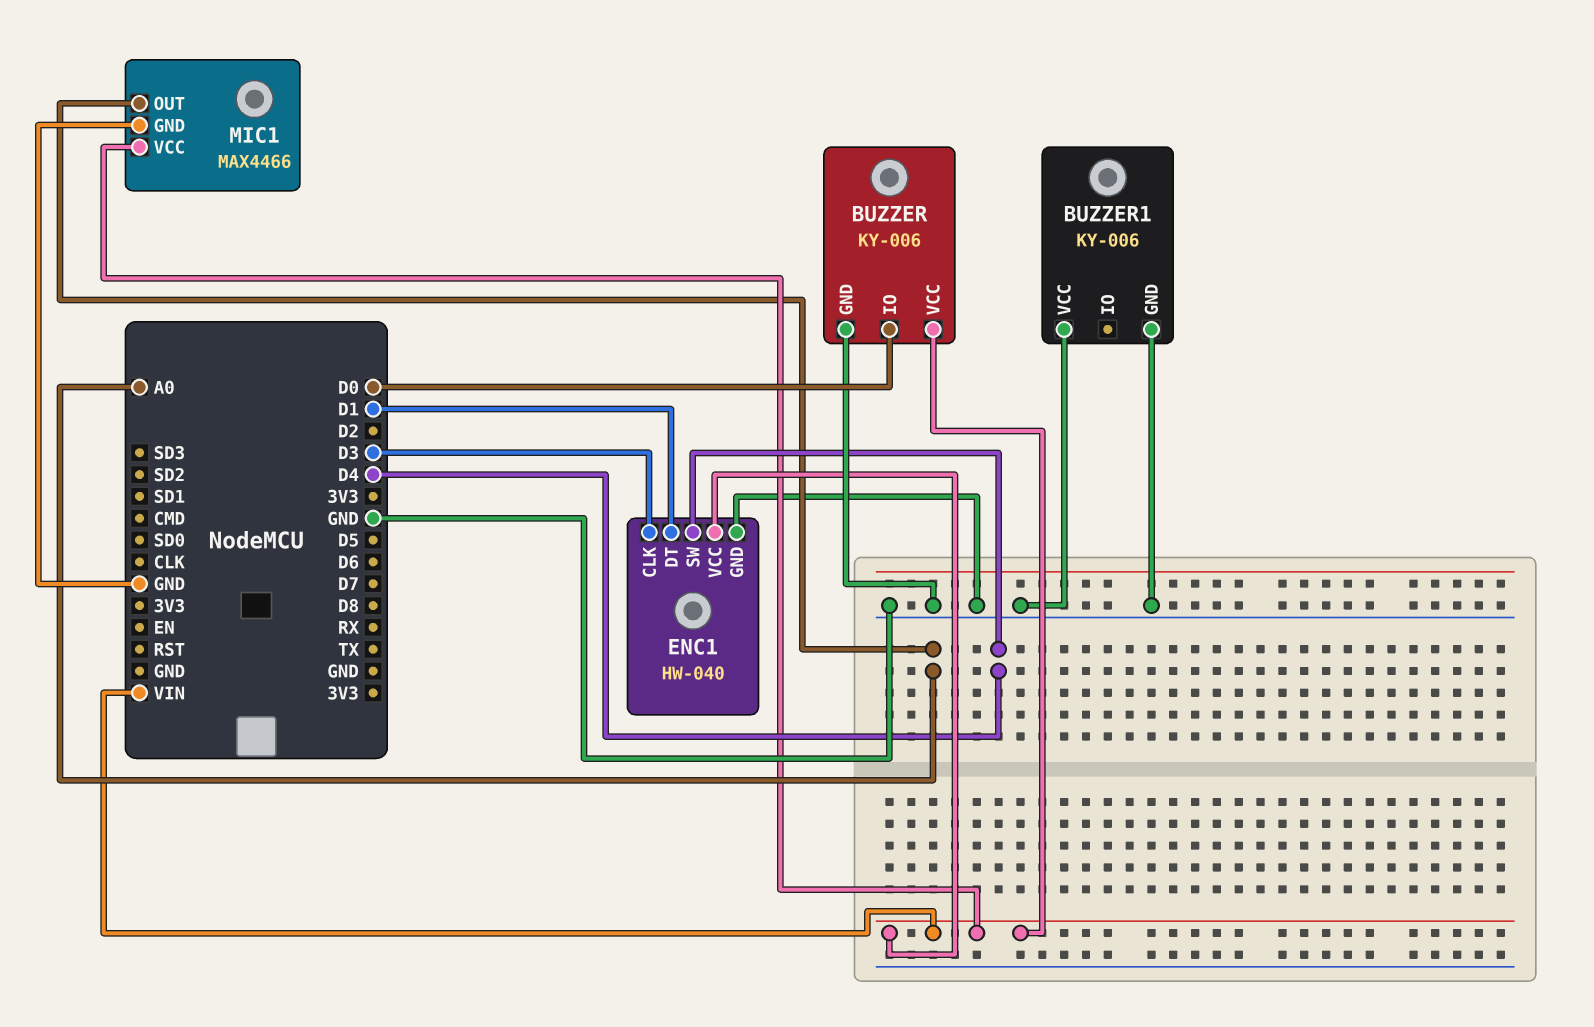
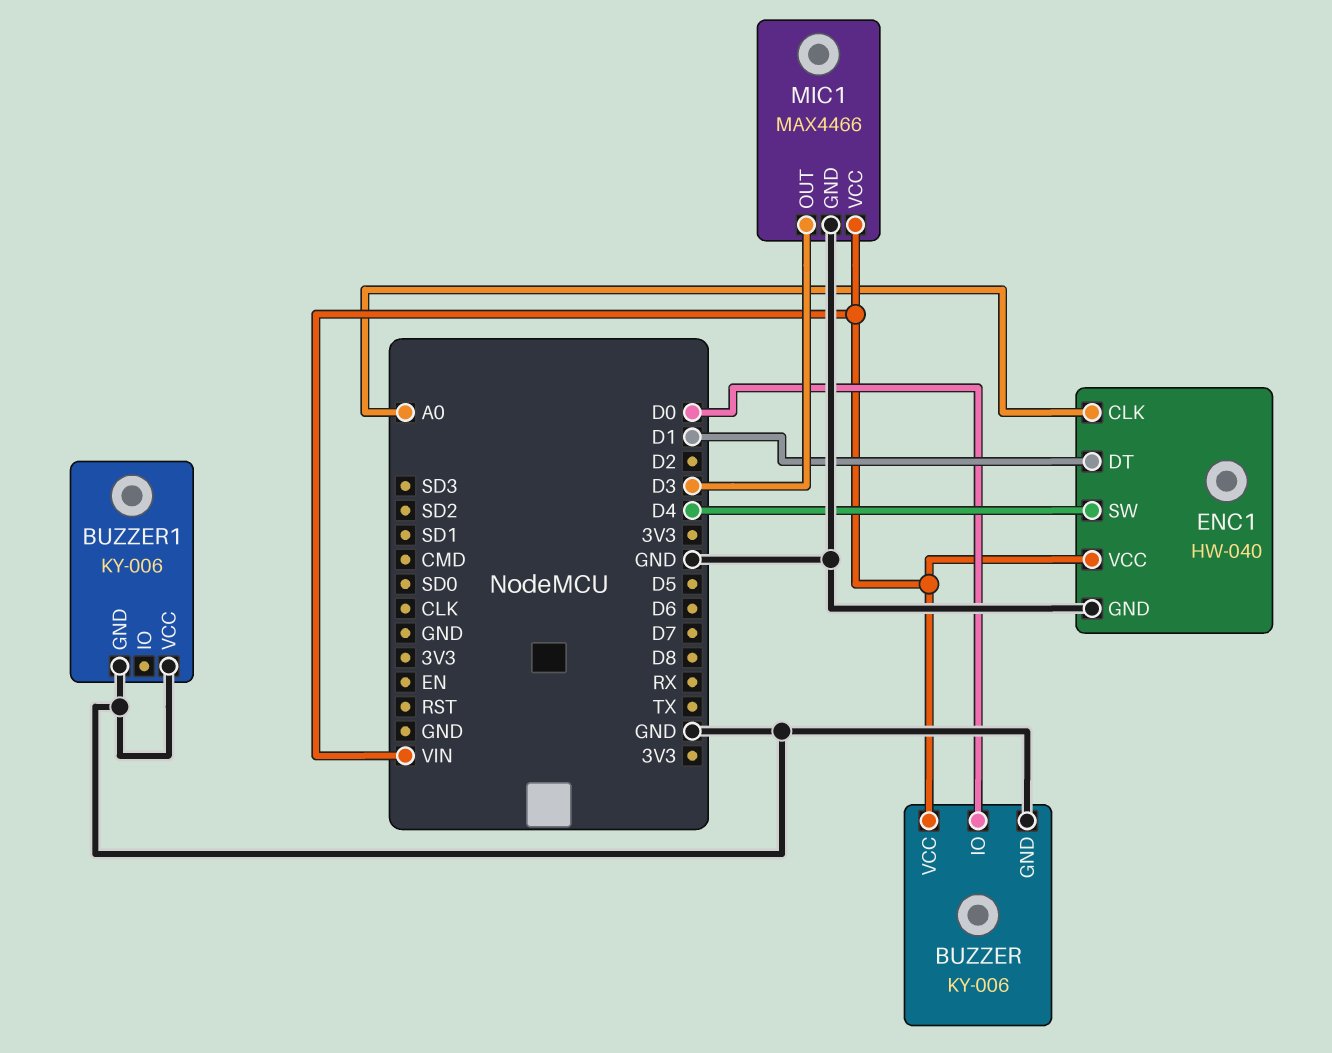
ENC1 pin CLK: D3 -> A0
MIC1 pin OUT: A0 -> D3

